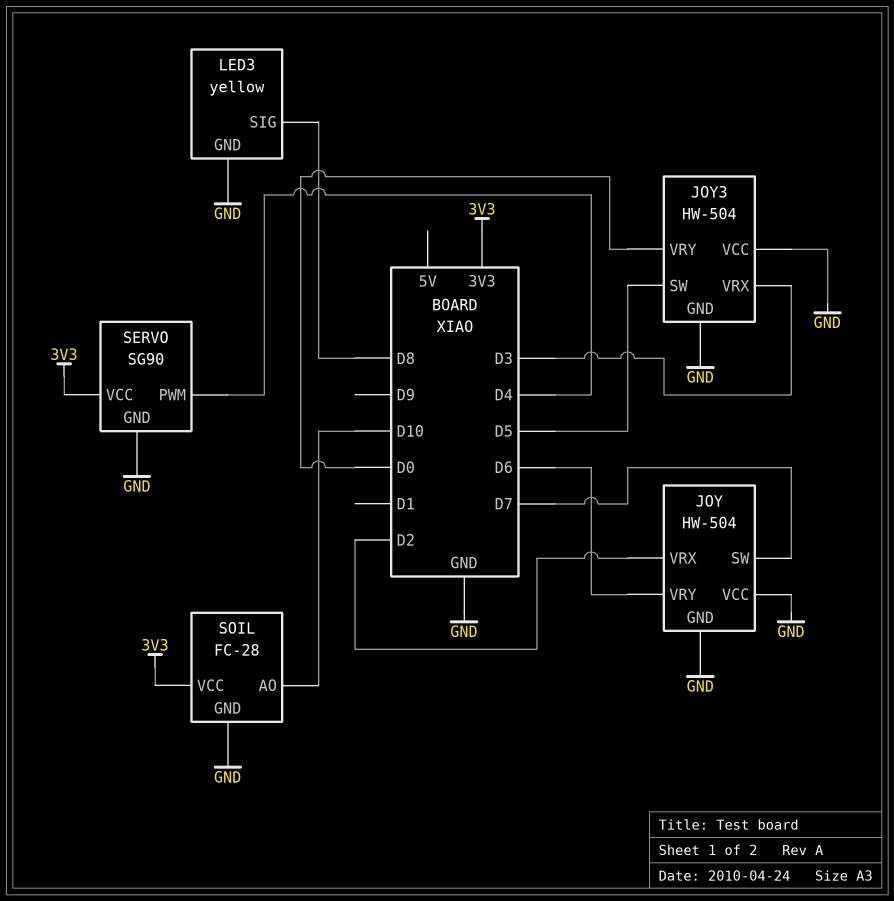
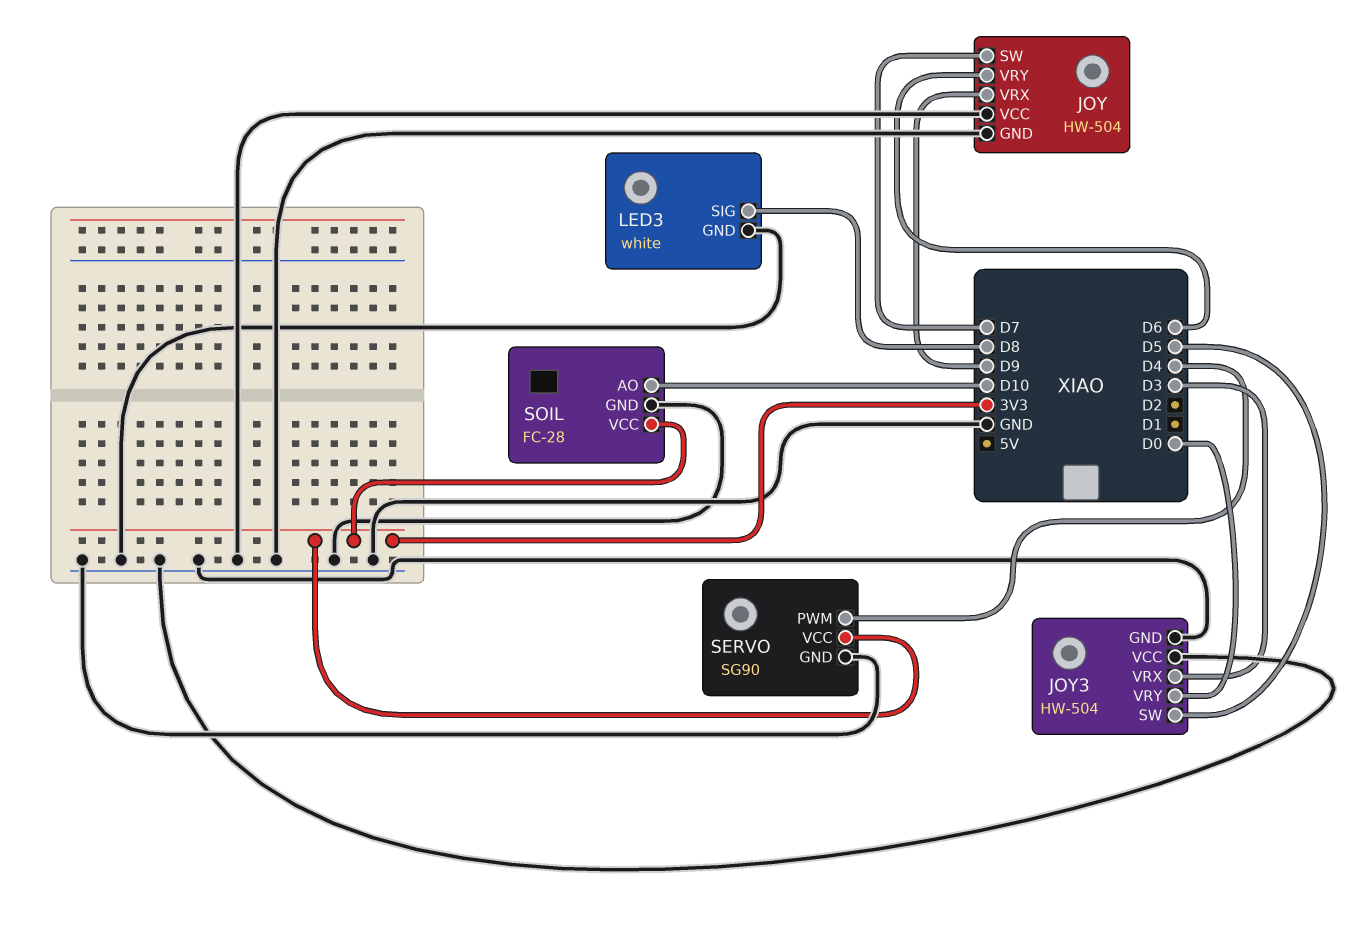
JOY pin VRX: D2 -> D9
LED3: yellow -> white

